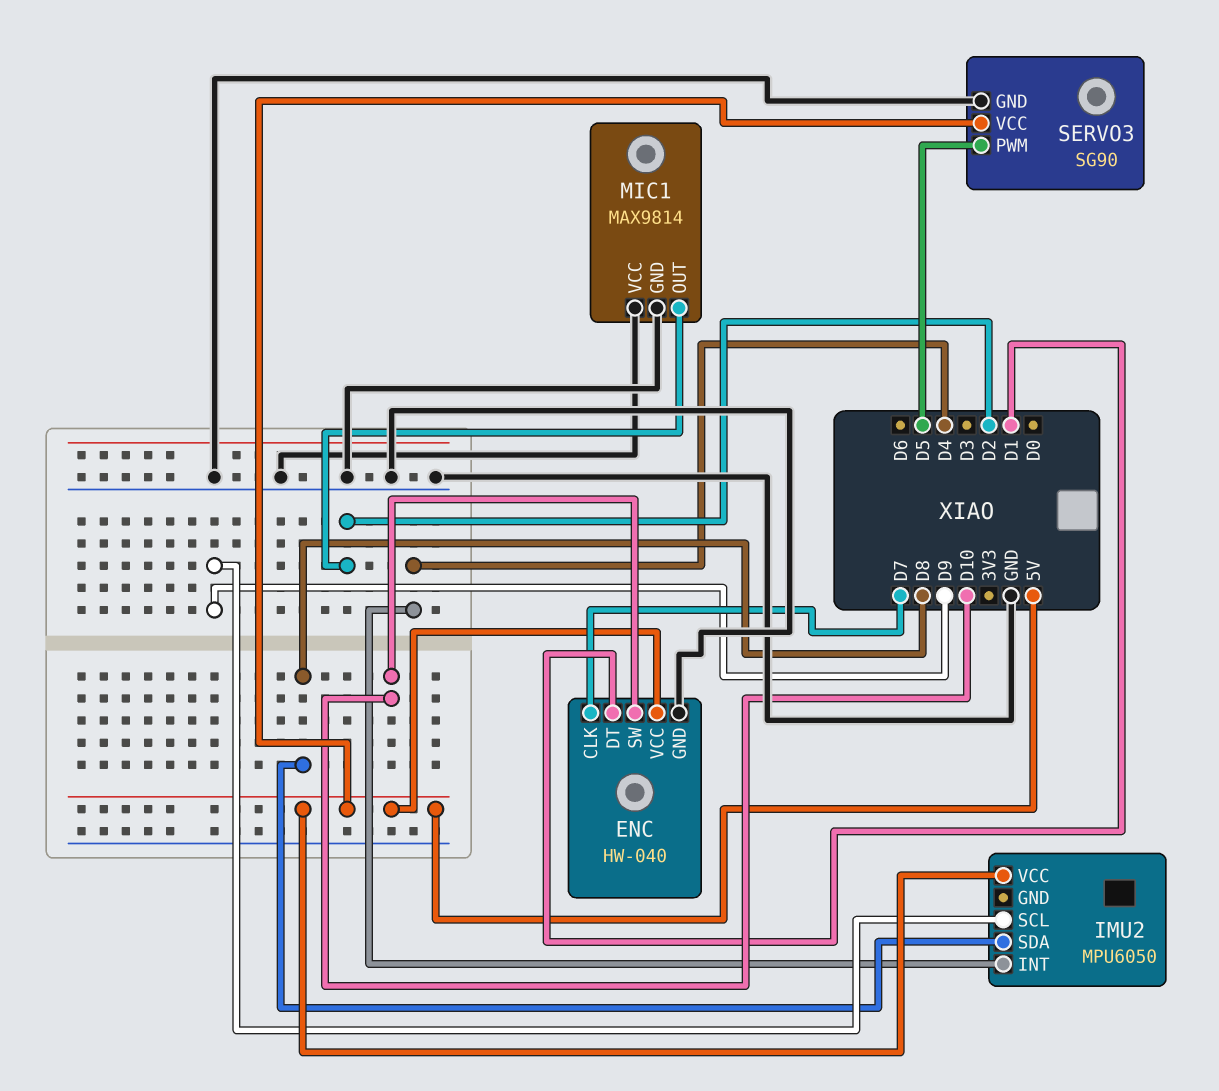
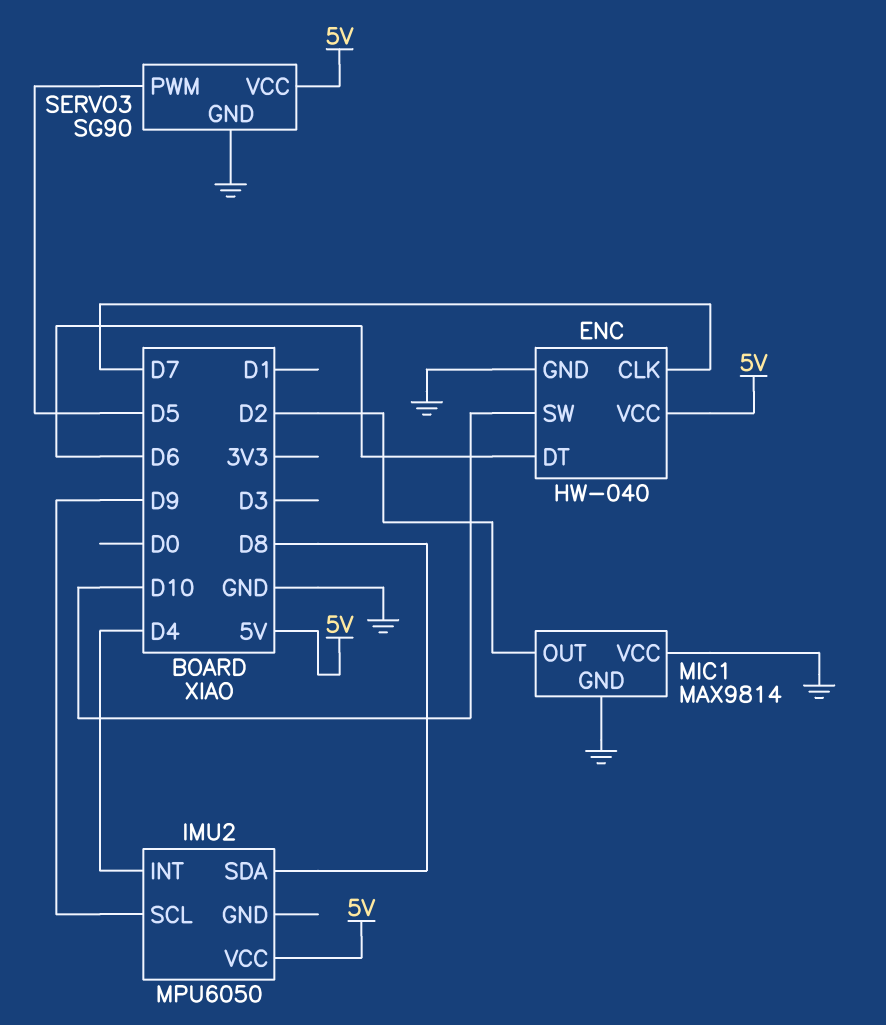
ENC pin DT: D1 -> D6

